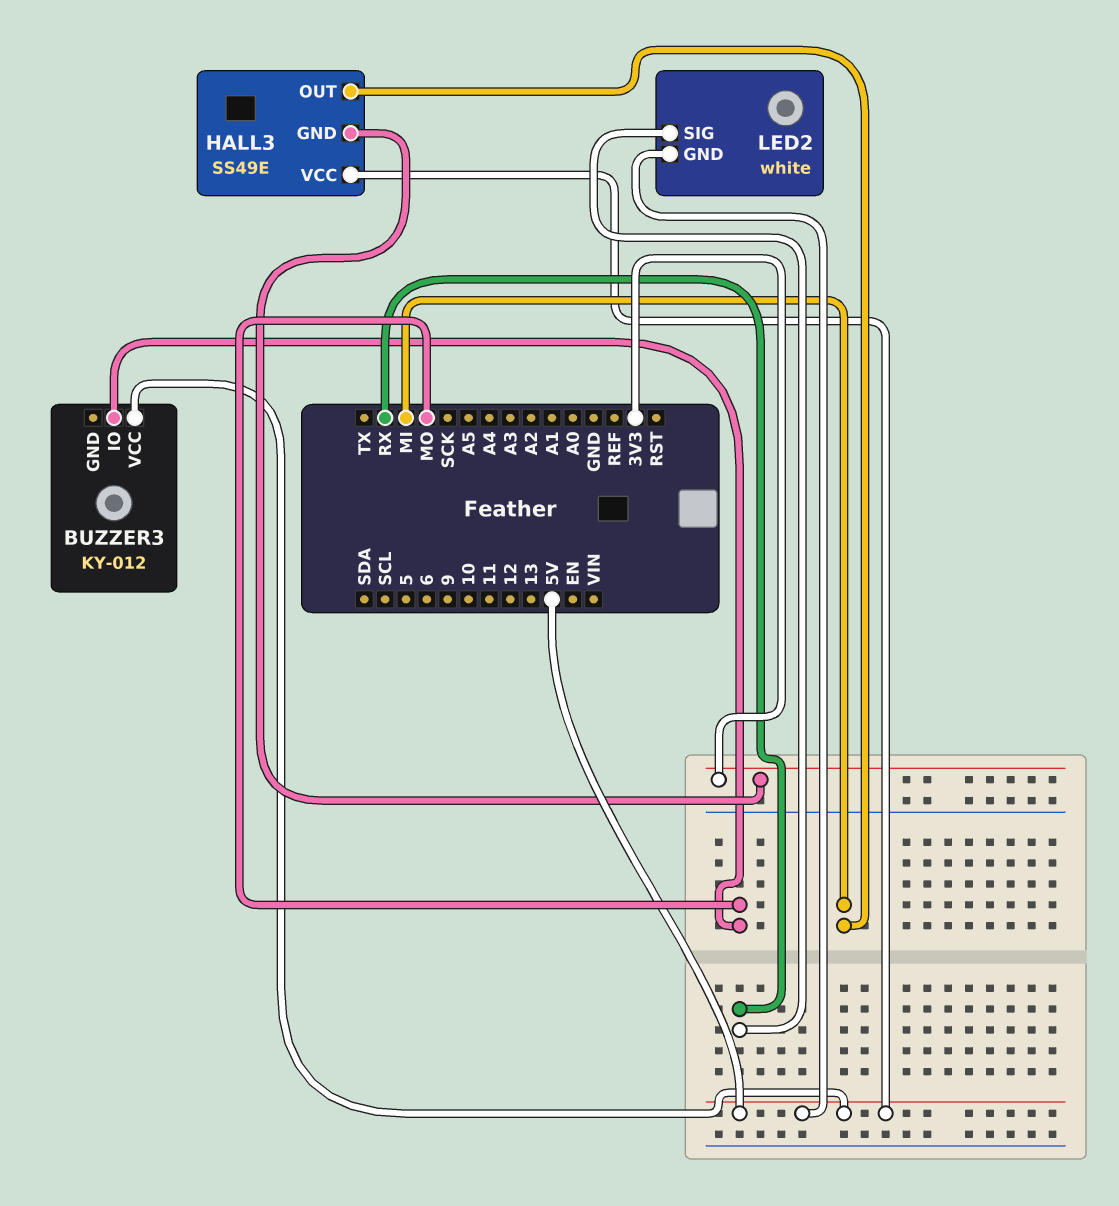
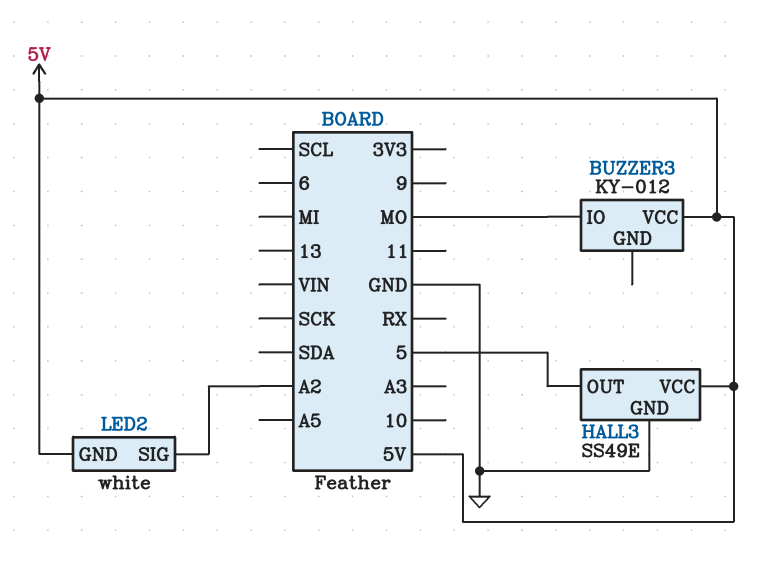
HALL3 pin GND: 3V3 -> GND
HALL3 pin OUT: MI -> 5
LED2 pin SIG: RX -> A2

